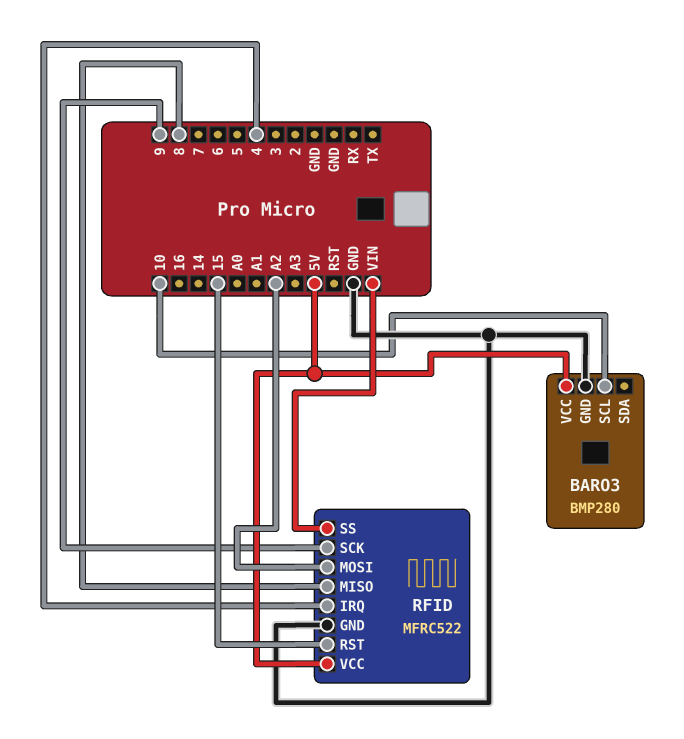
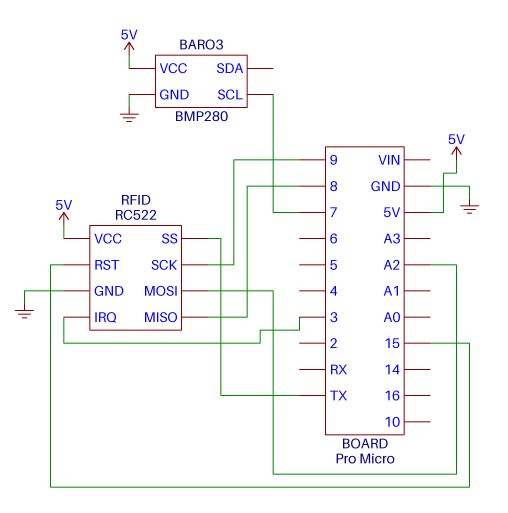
BARO3 pin SCL: 10 -> 7
RFID: MFRC522 -> RC522
RFID pin IRQ: 4 -> 3
RFID pin SS: VIN -> TX

